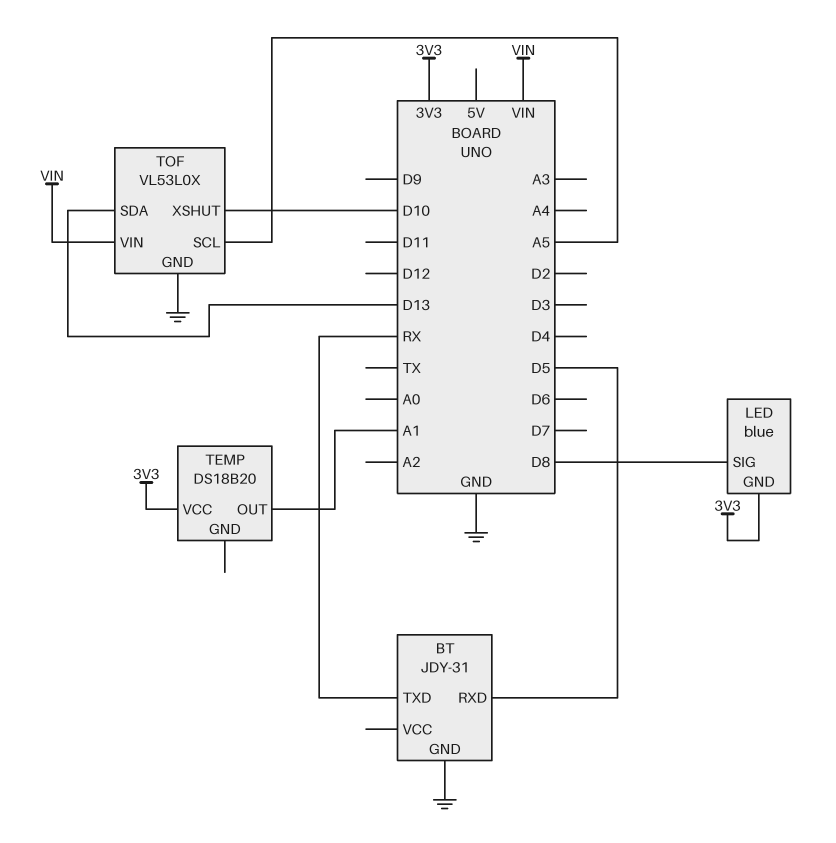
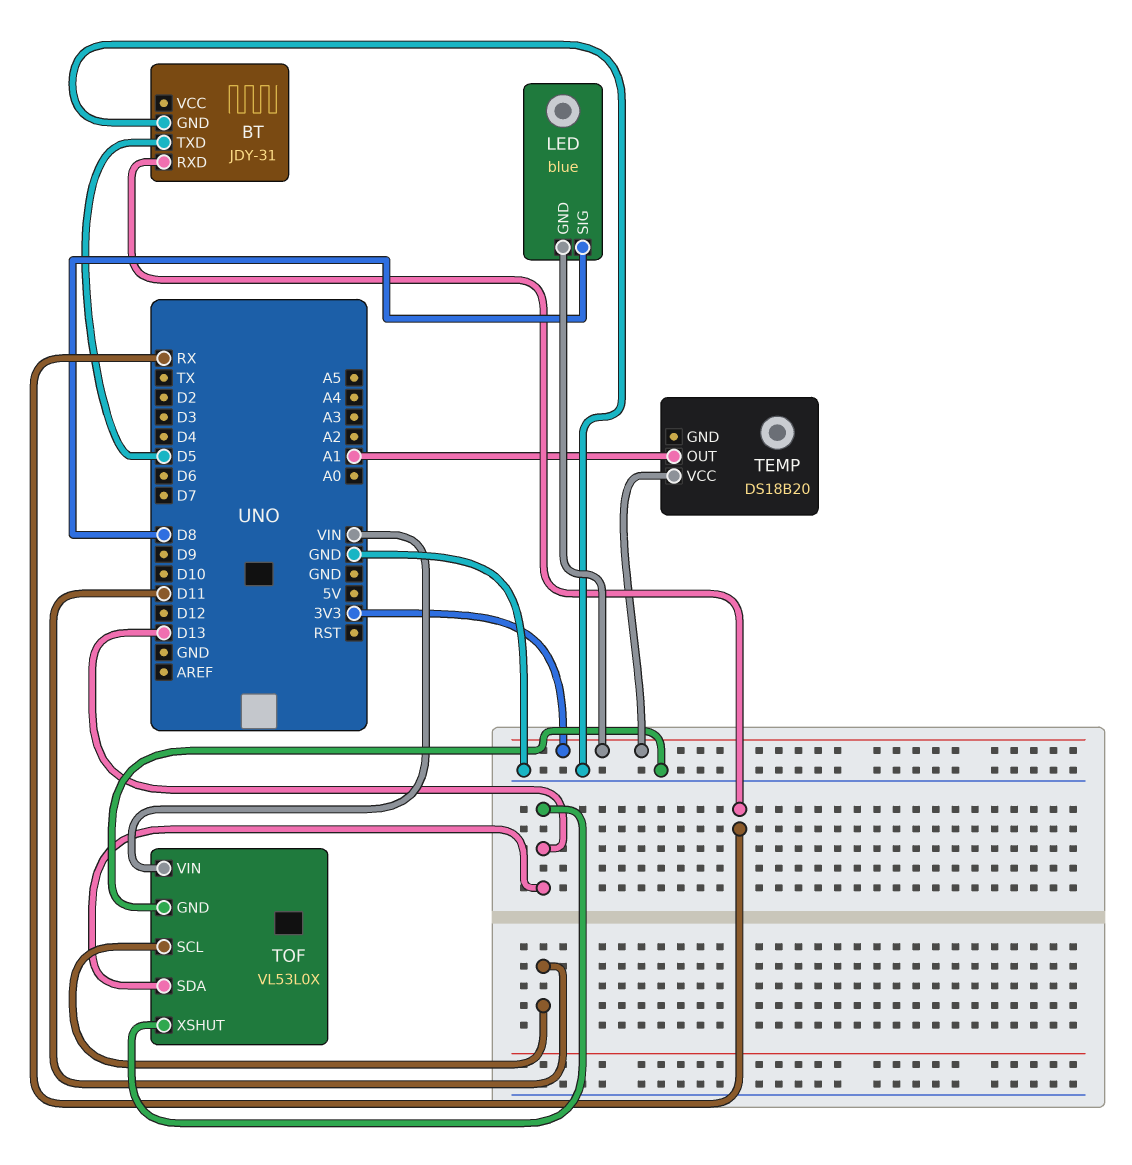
BT pin RXD: D5 -> RX
BT pin TXD: RX -> D5
TOF pin SCL: A5 -> D11
TOF pin XSHUT: D10 -> D13

